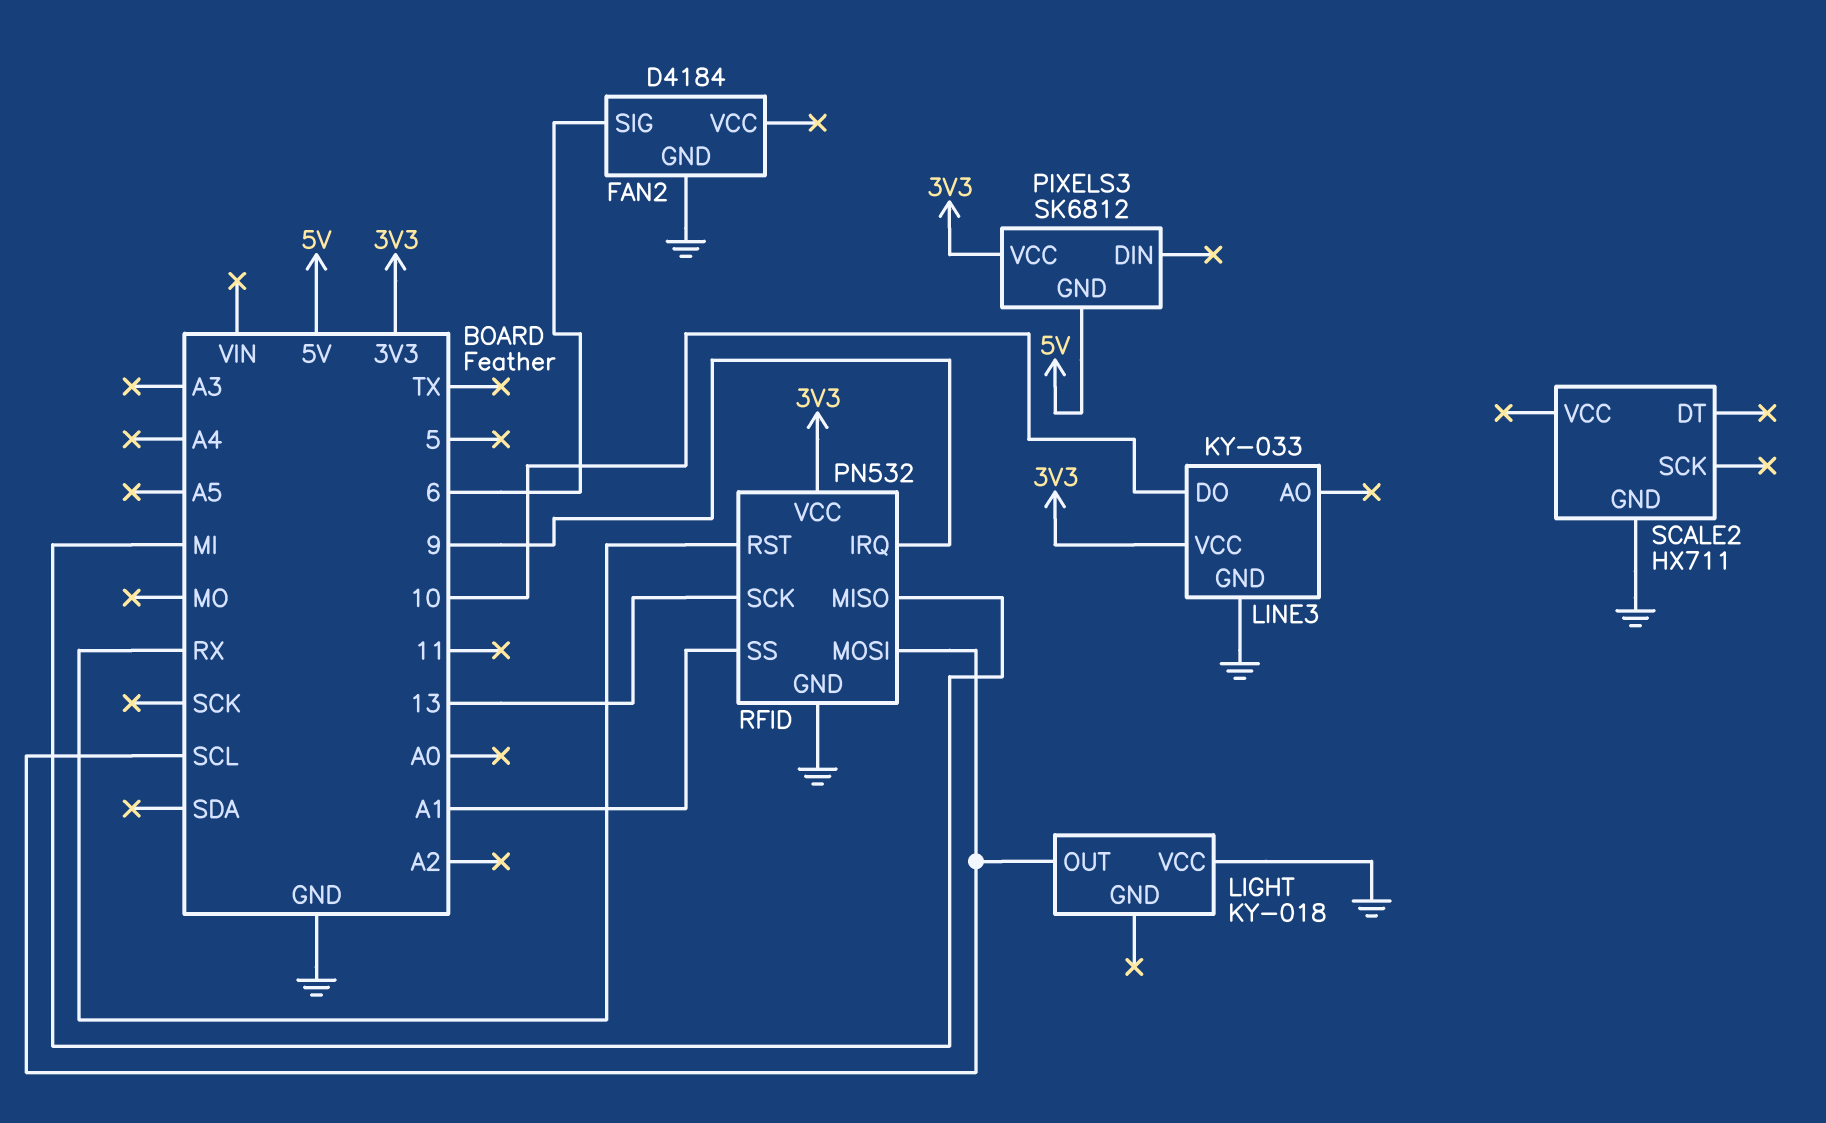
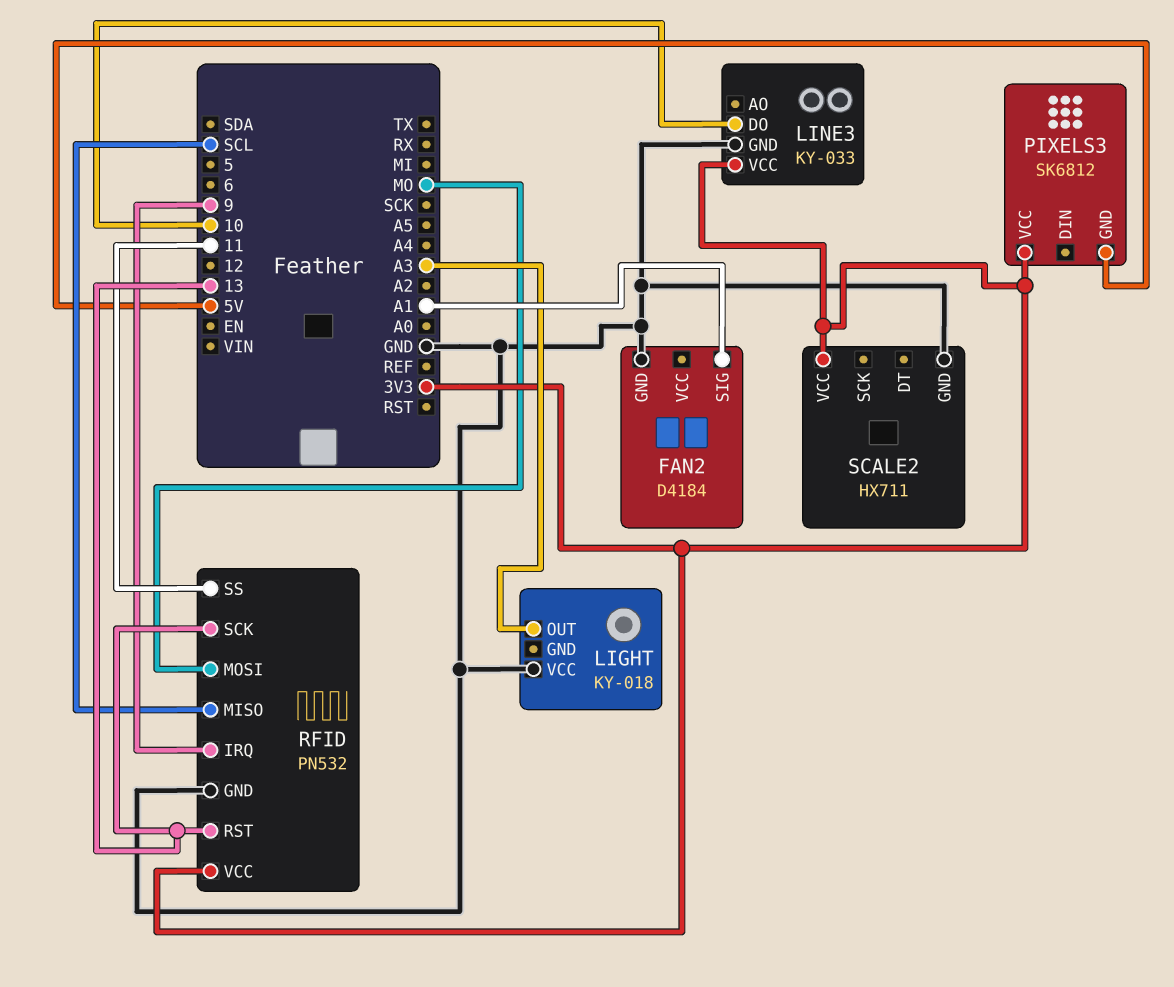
FAN2 pin SIG: 6 -> A1
LIGHT pin OUT: SCL -> A3
RFID pin MISO: MI -> SCL
RFID pin MOSI: SCL -> MO
RFID pin RST: RX -> 13
RFID pin SS: A1 -> 11
SCALE2 pin VCC: none -> 3V3

